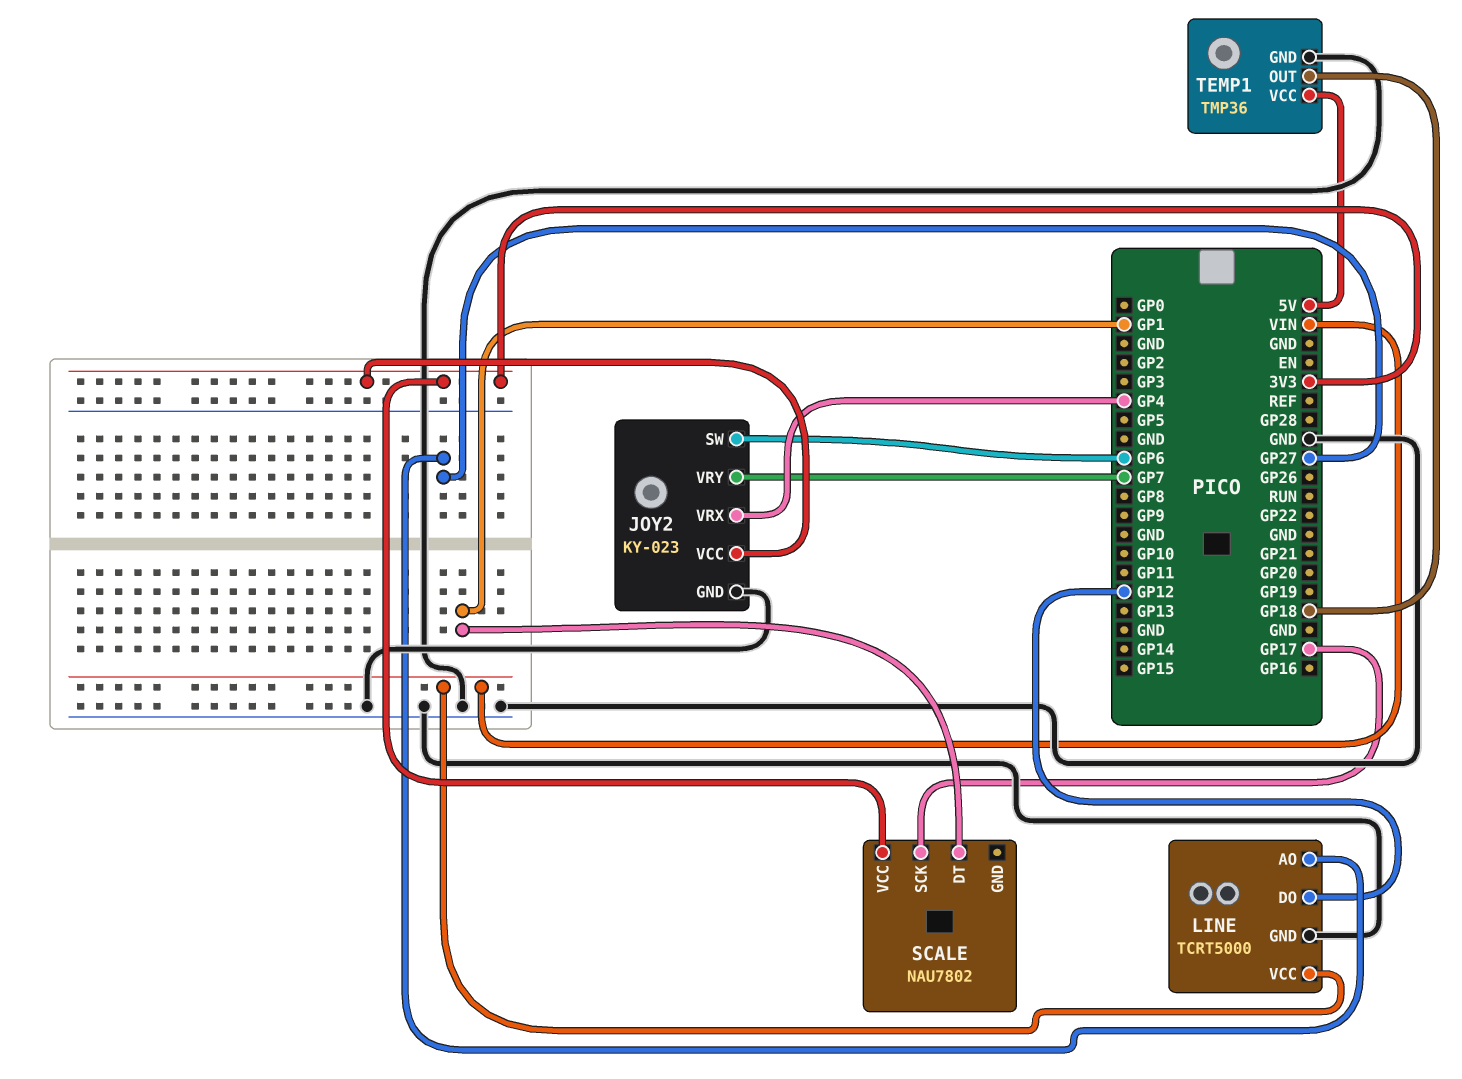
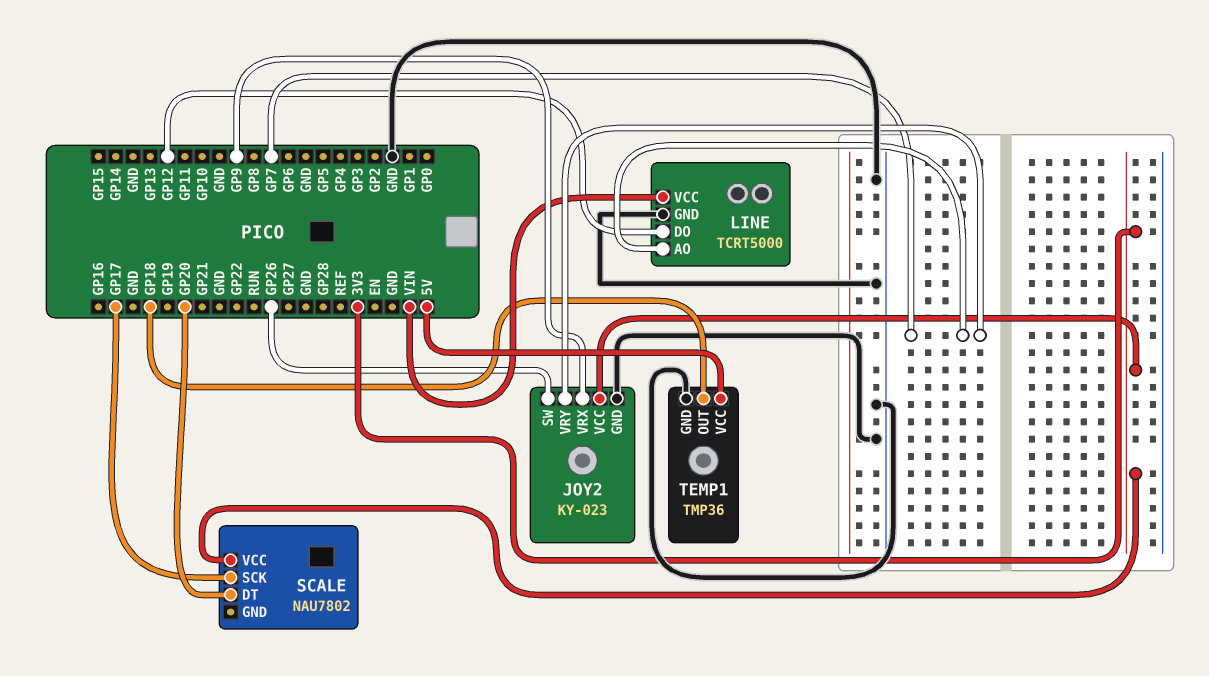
JOY2 pin SW: GP6 -> GP26
JOY2 pin VRX: GP4 -> GP9
LINE pin AO: GP27 -> GP7
SCALE pin DT: GP1 -> GP20

